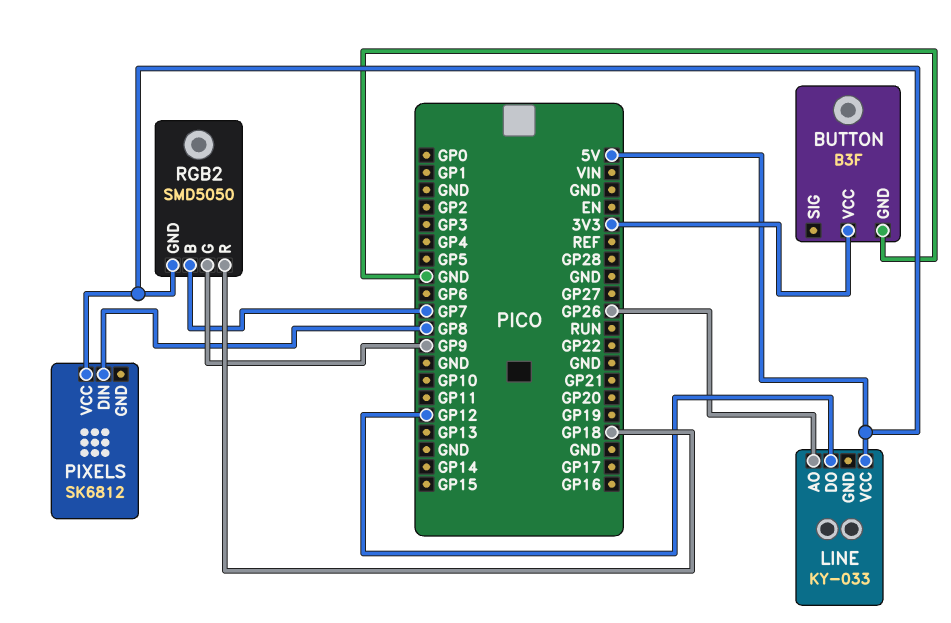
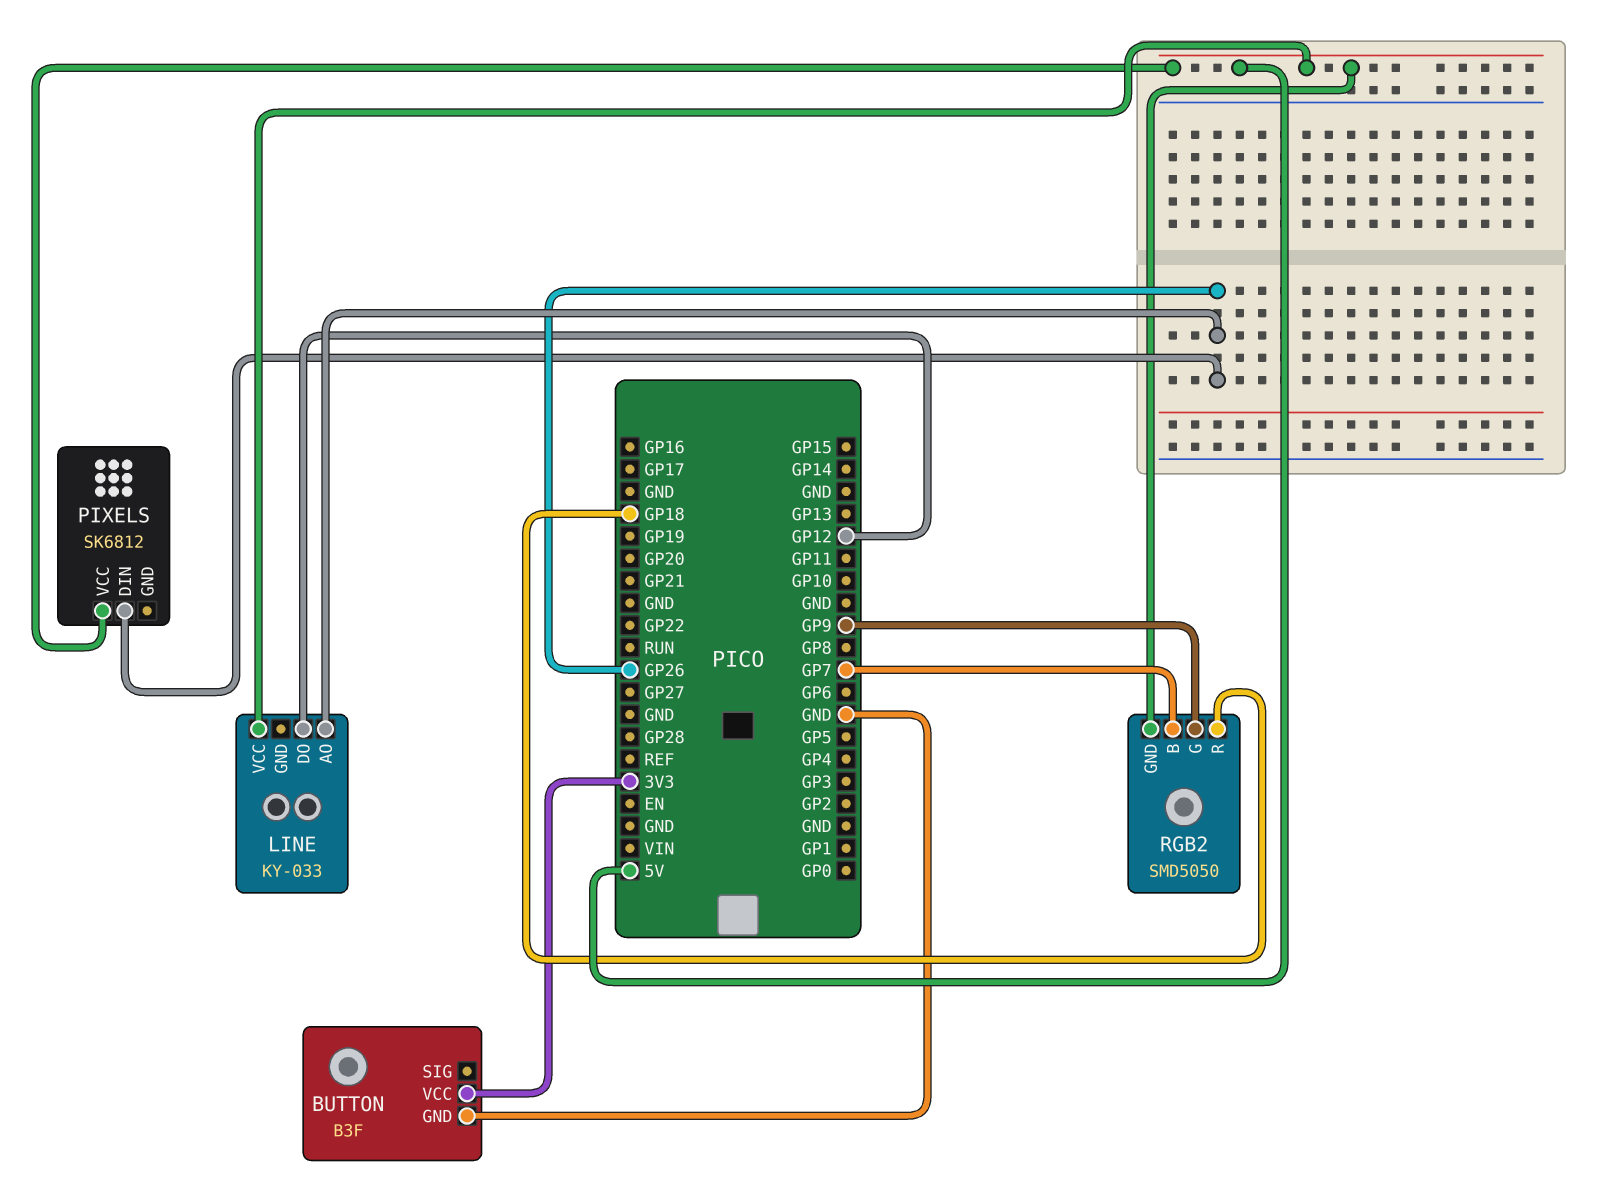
PIXELS pin DIN: GP8 -> GP26

